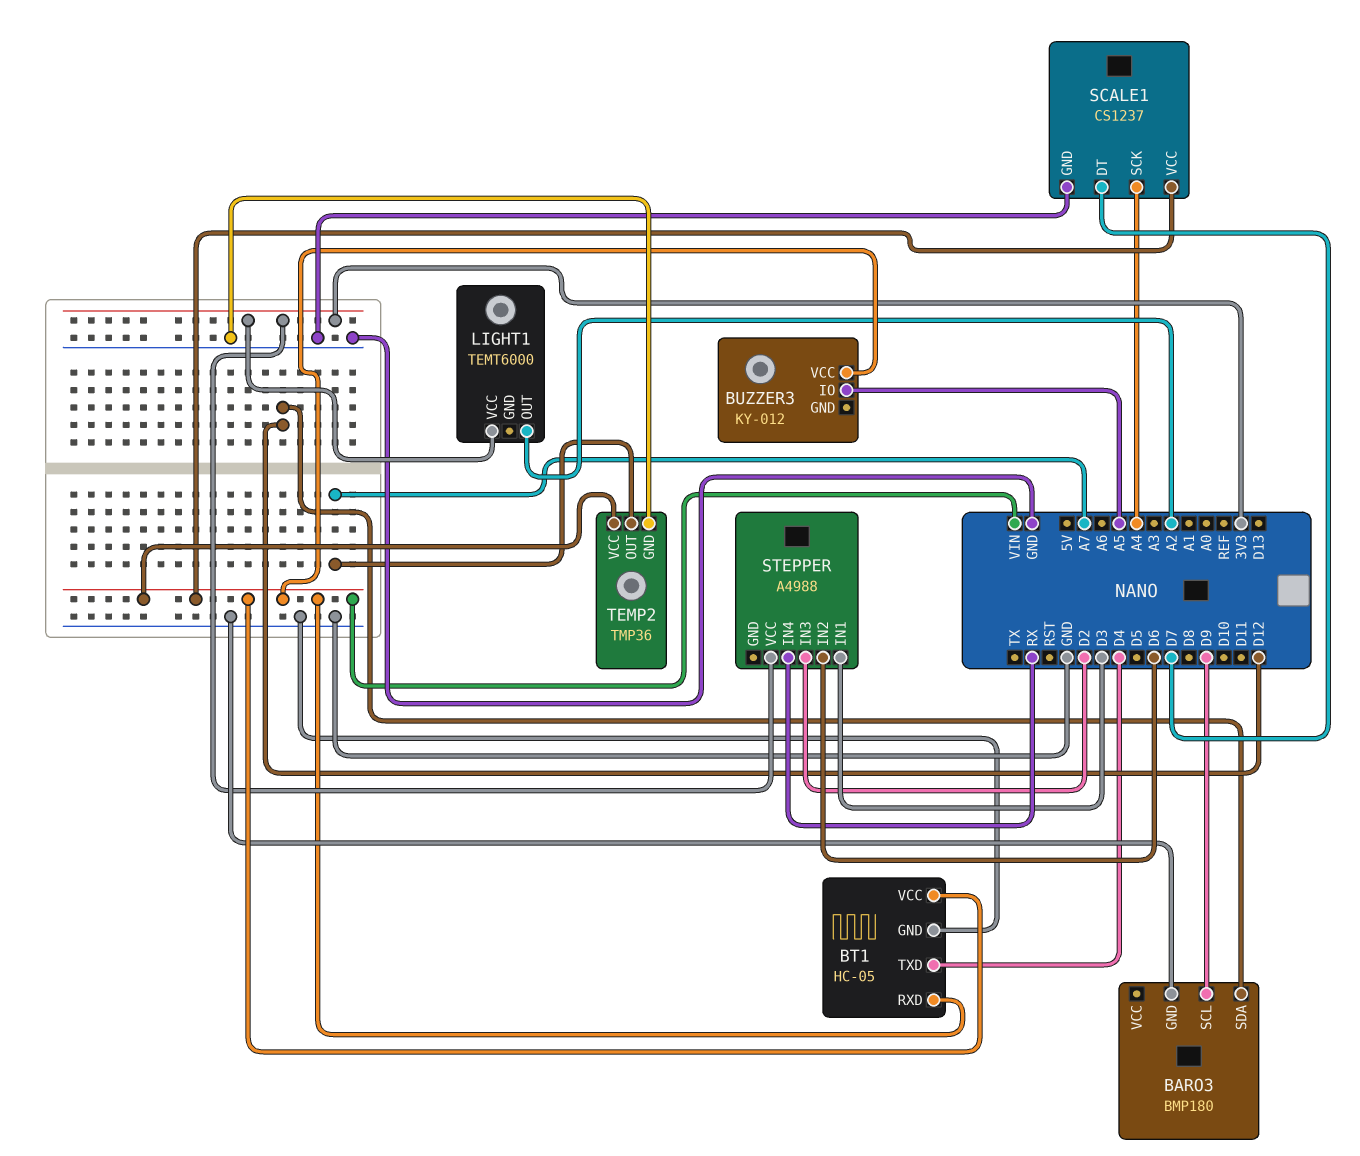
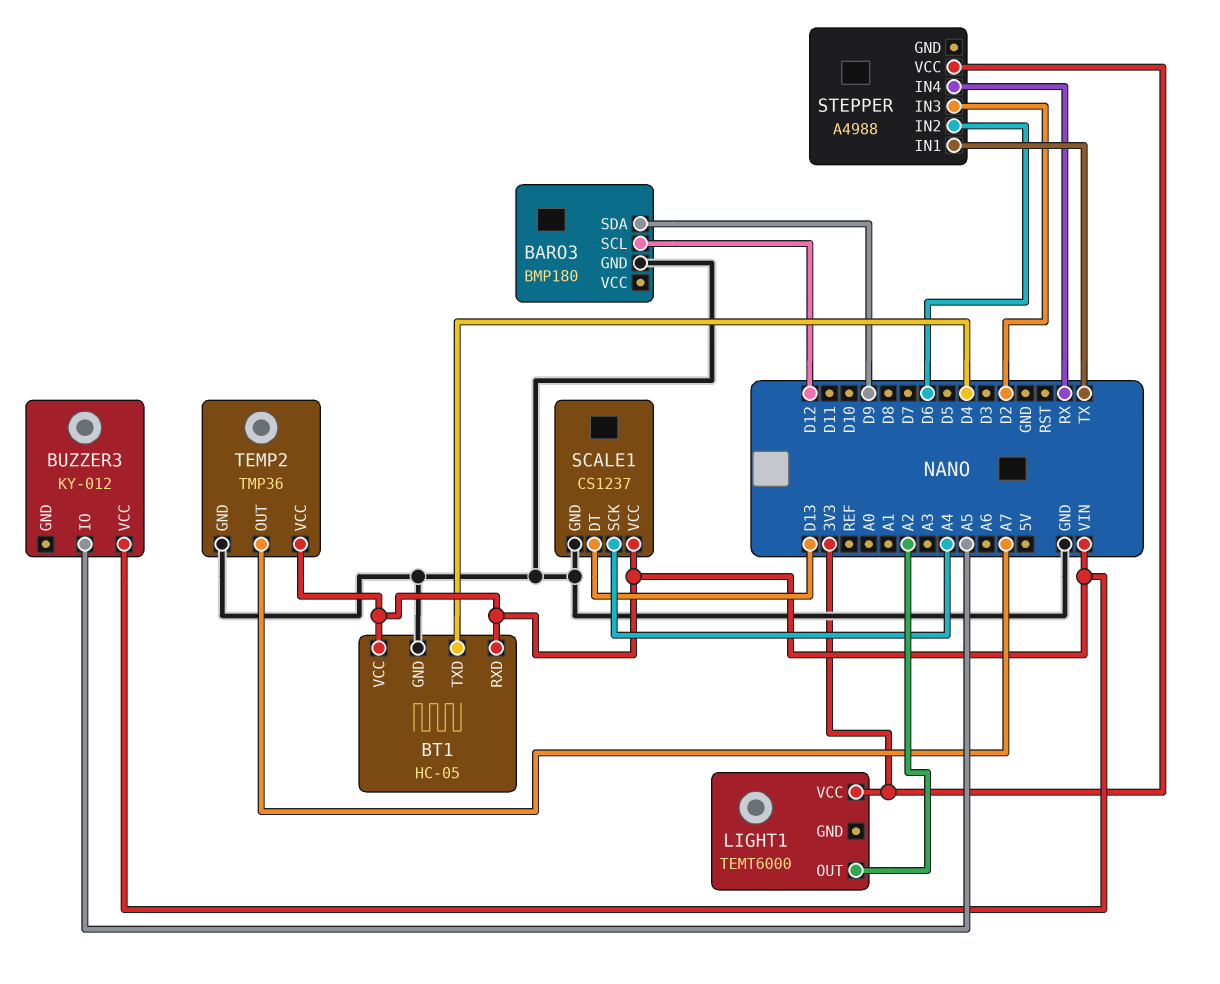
BARO3 pin SCL: D9 -> D12
BARO3 pin SDA: D12 -> D9
SCALE1 pin DT: D7 -> D13
STEPPER pin IN1: D3 -> TX

